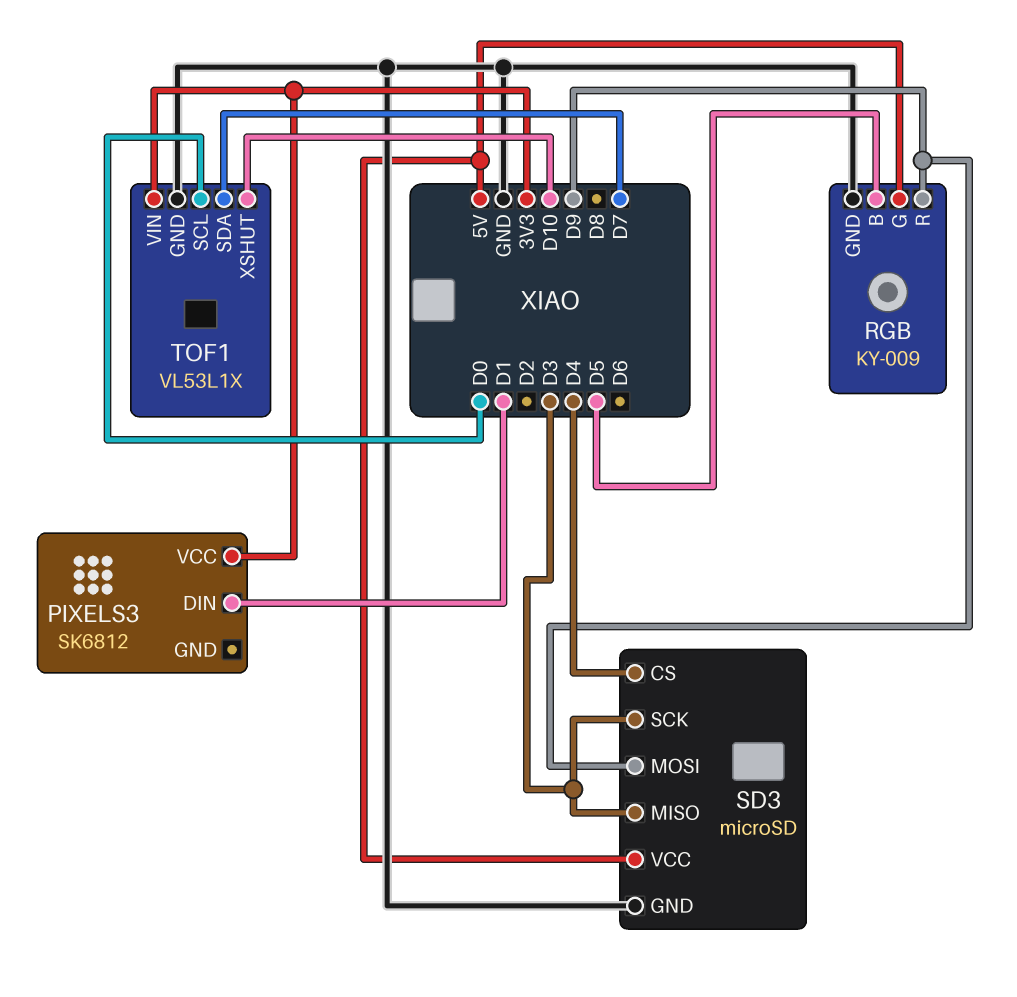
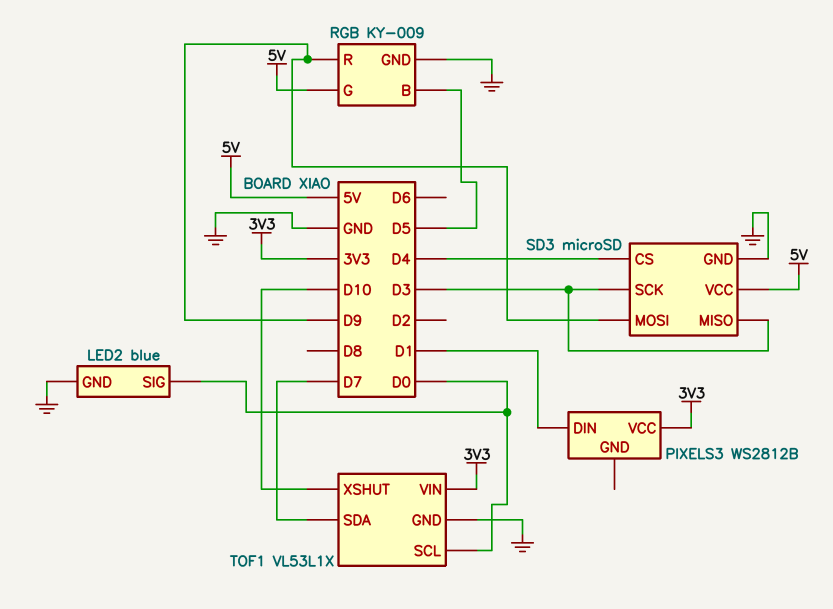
LED2: none -> blue
LED2 pin GND: none -> GND
LED2 pin SIG: none -> D0
PIXELS3: SK6812 -> WS2812B

